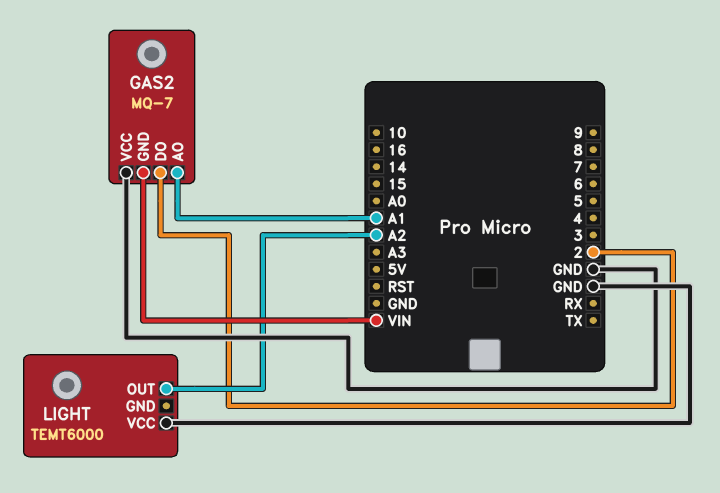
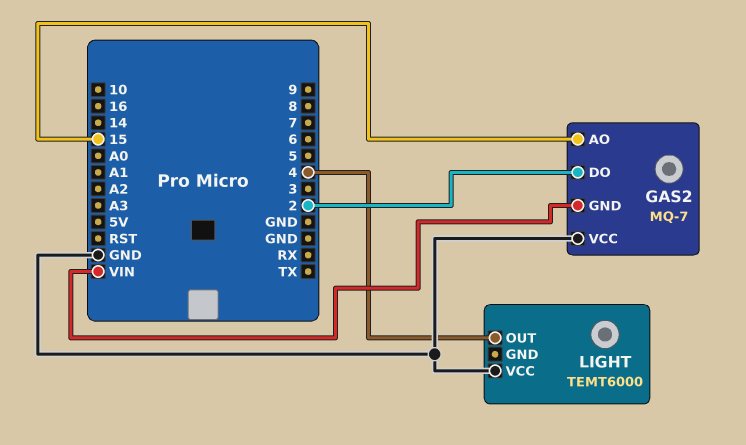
GAS2 pin AO: A1 -> 15
LIGHT pin OUT: A2 -> 4

